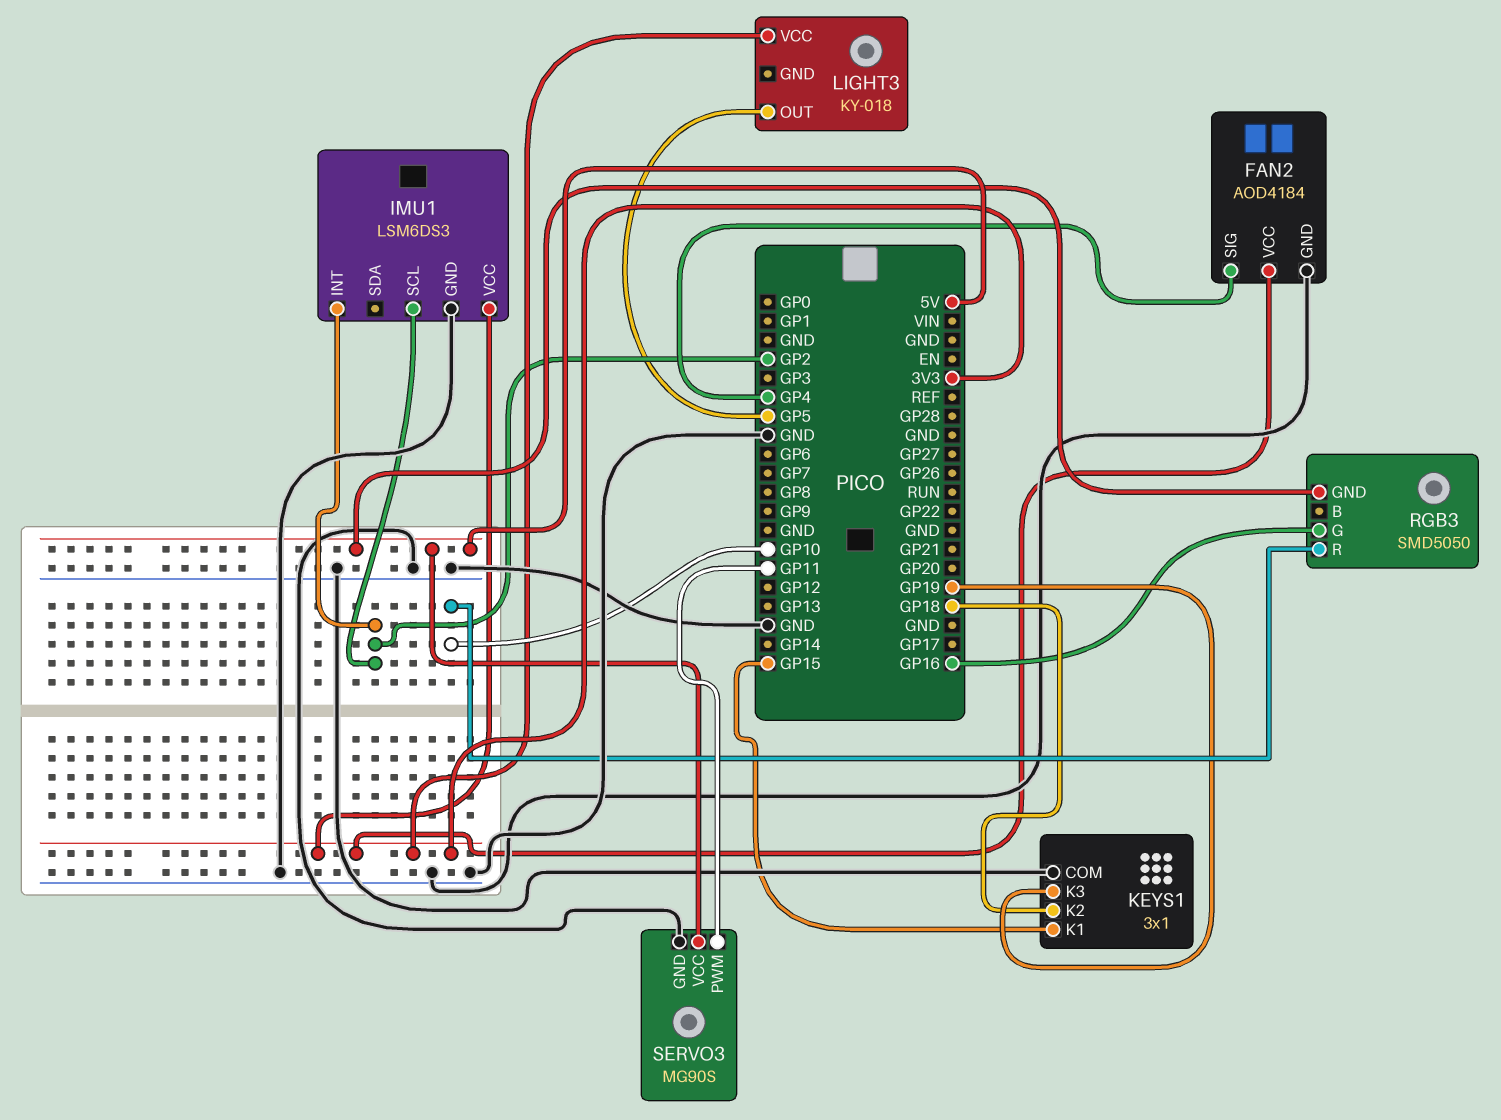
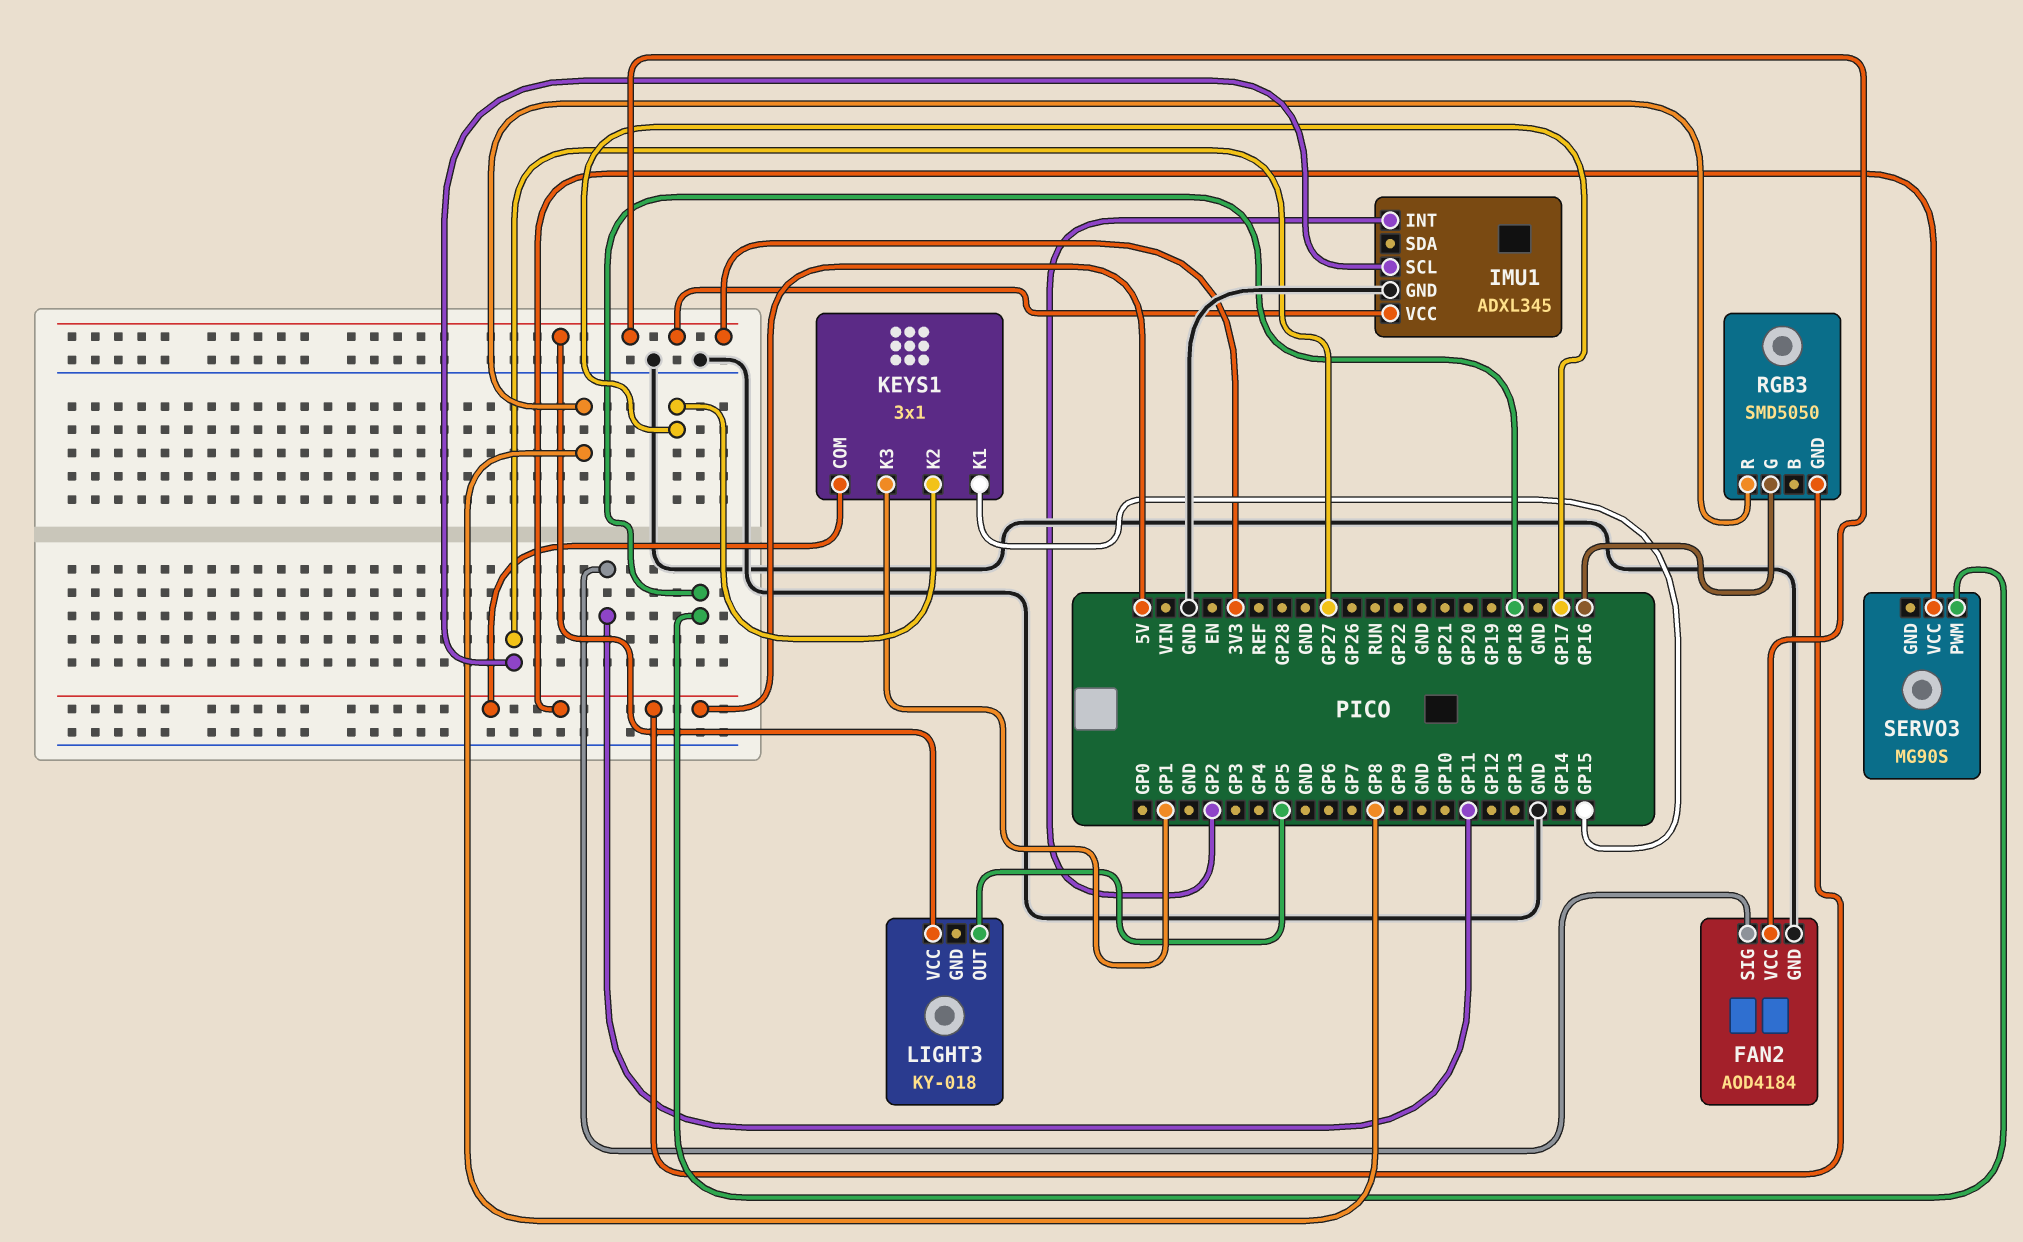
FAN2 pin SIG: GP4 -> GP11
IMU1: LSM6DS3 -> ADXL345
IMU1 pin SCL: GP2 -> GP27
KEYS1 pin COM: GND -> 5V
KEYS1 pin K2: GP18 -> GP17
KEYS1 pin K3: GP19 -> GP1
RGB3 pin R: GP10 -> GP8
SERVO3 pin GND: GND -> none
SERVO3 pin PWM: GP11 -> GP18

